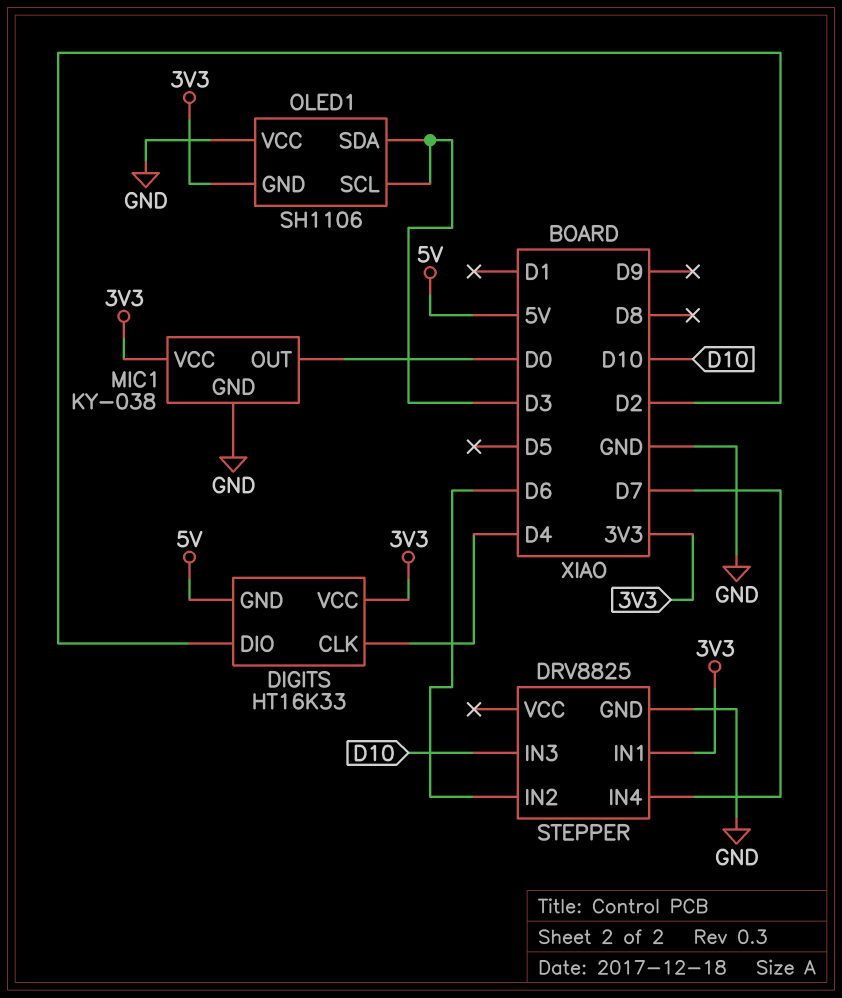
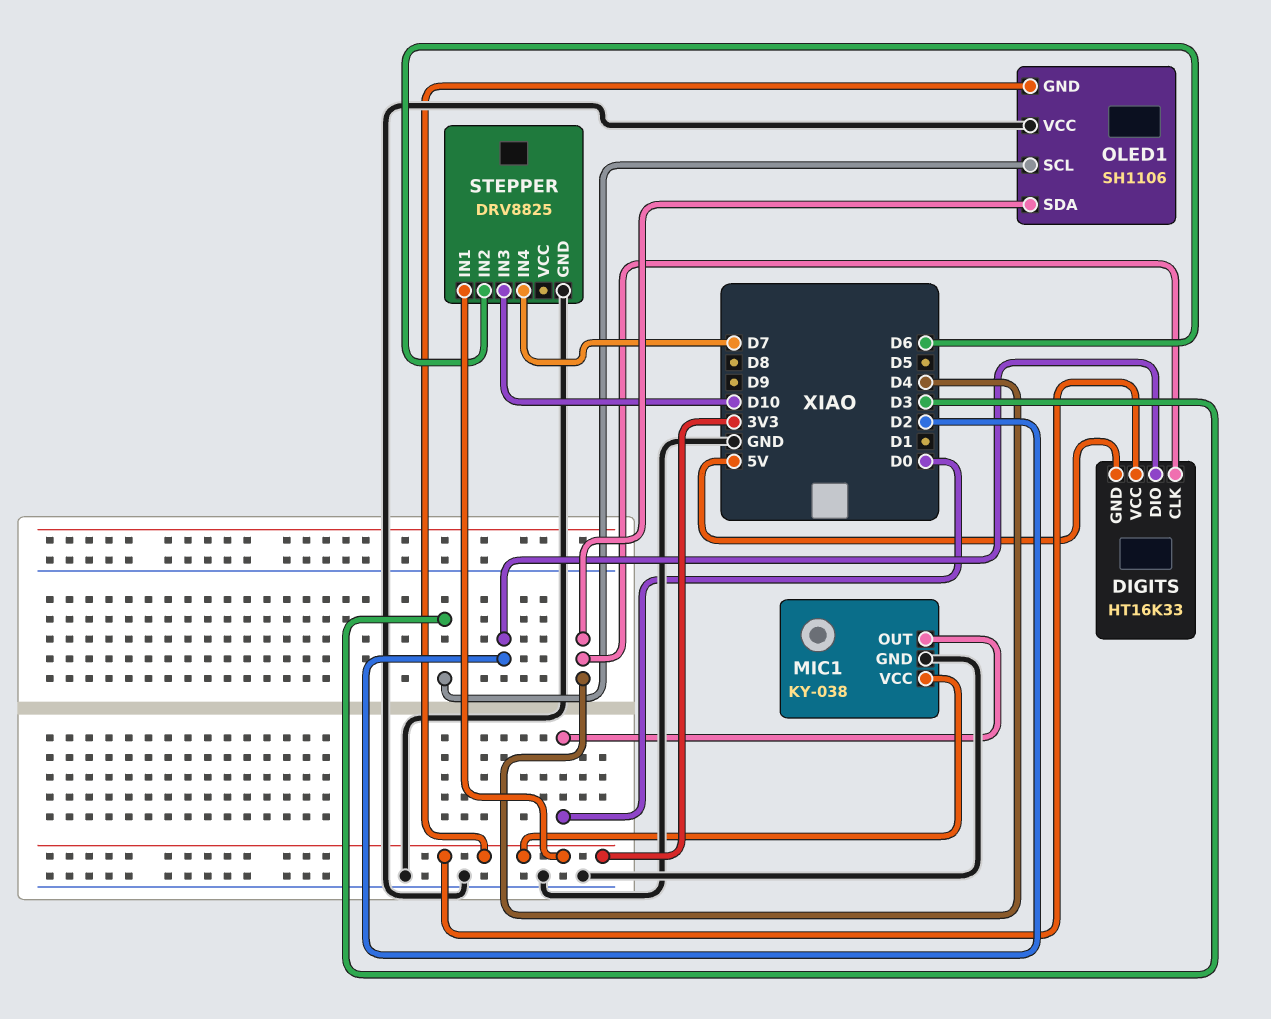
OLED1 pin SDA: D3 -> D4

